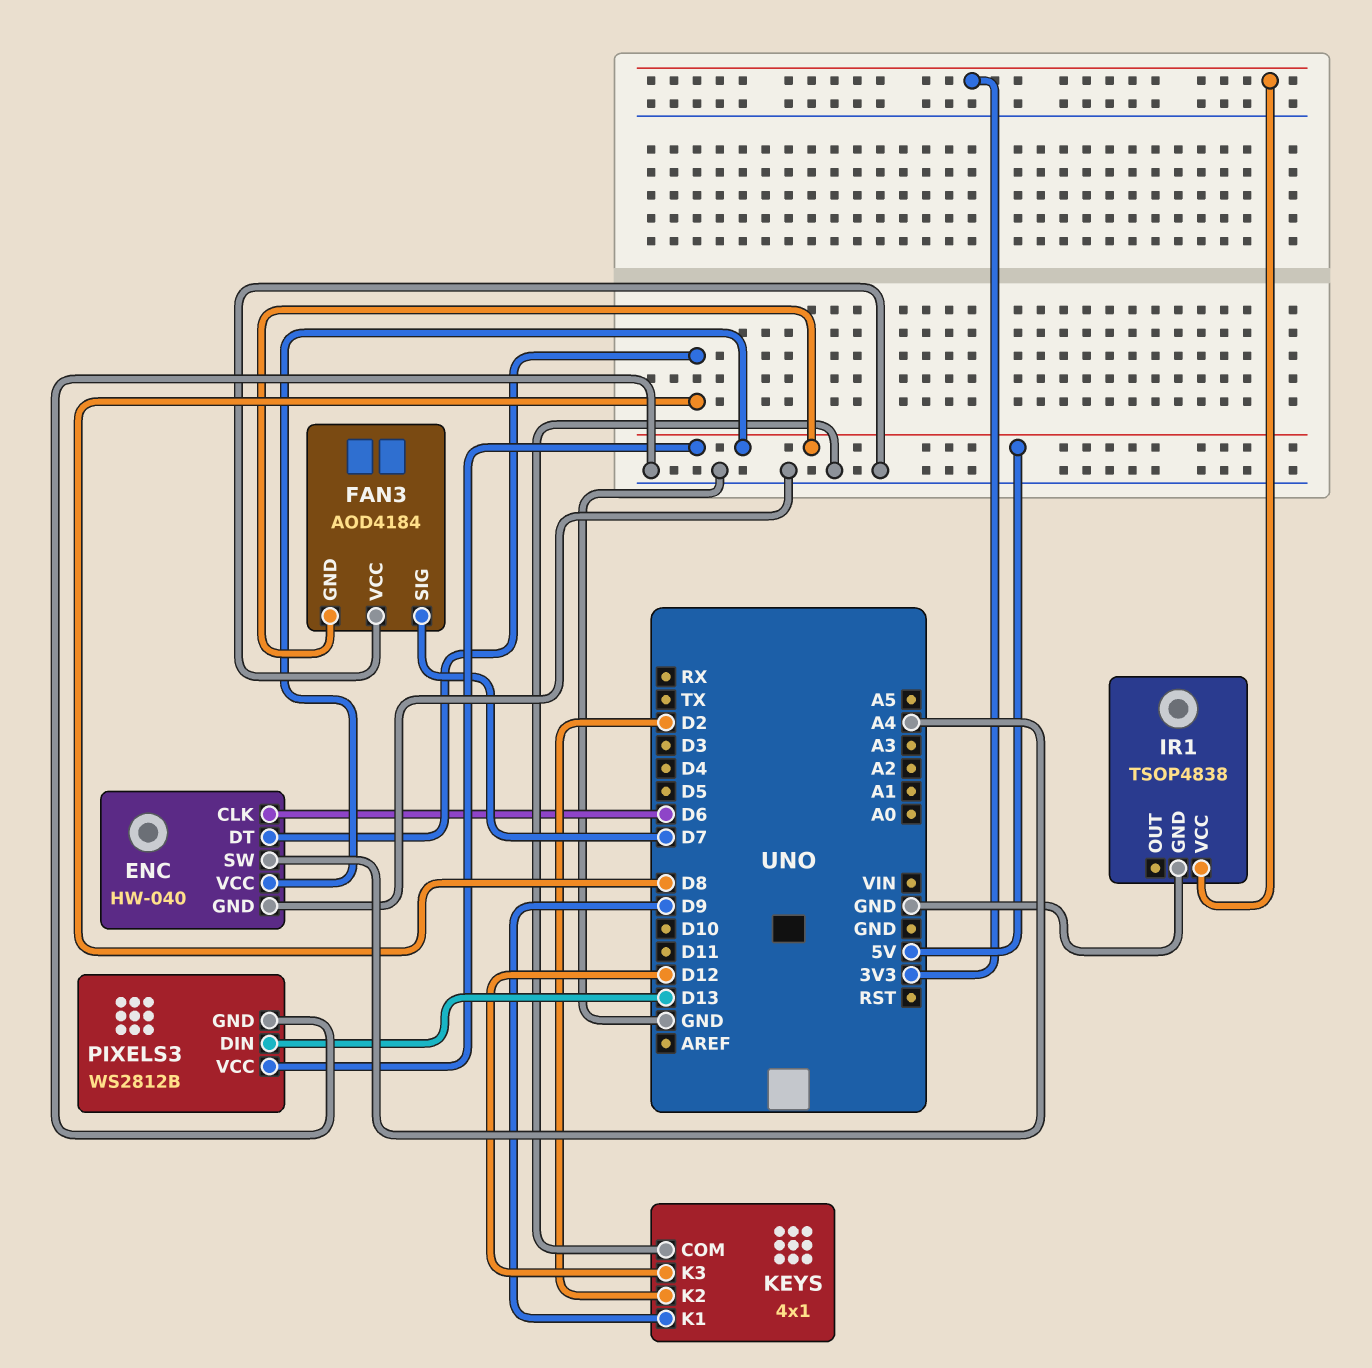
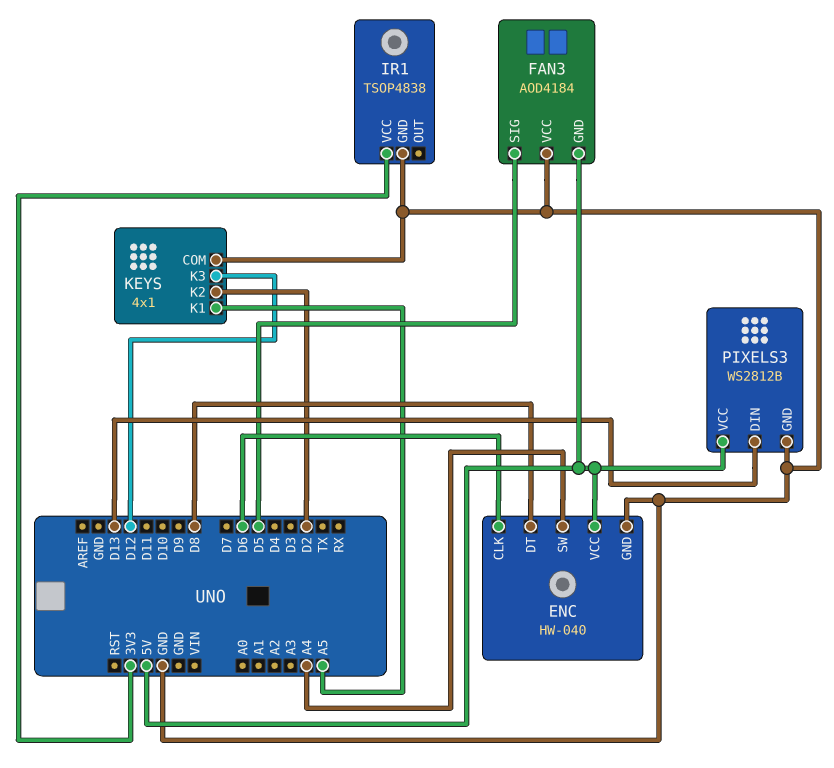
FAN3 pin SIG: D7 -> D5
KEYS pin K1: D9 -> A5

